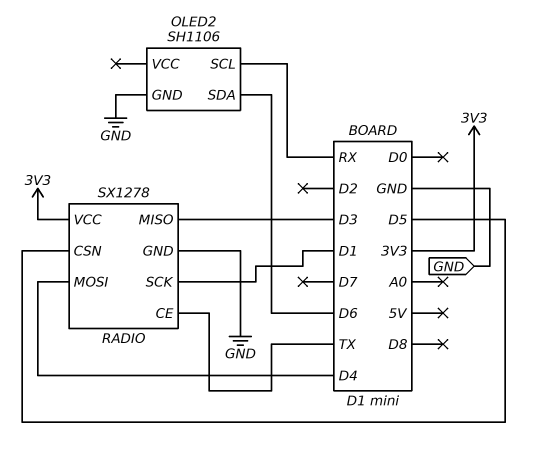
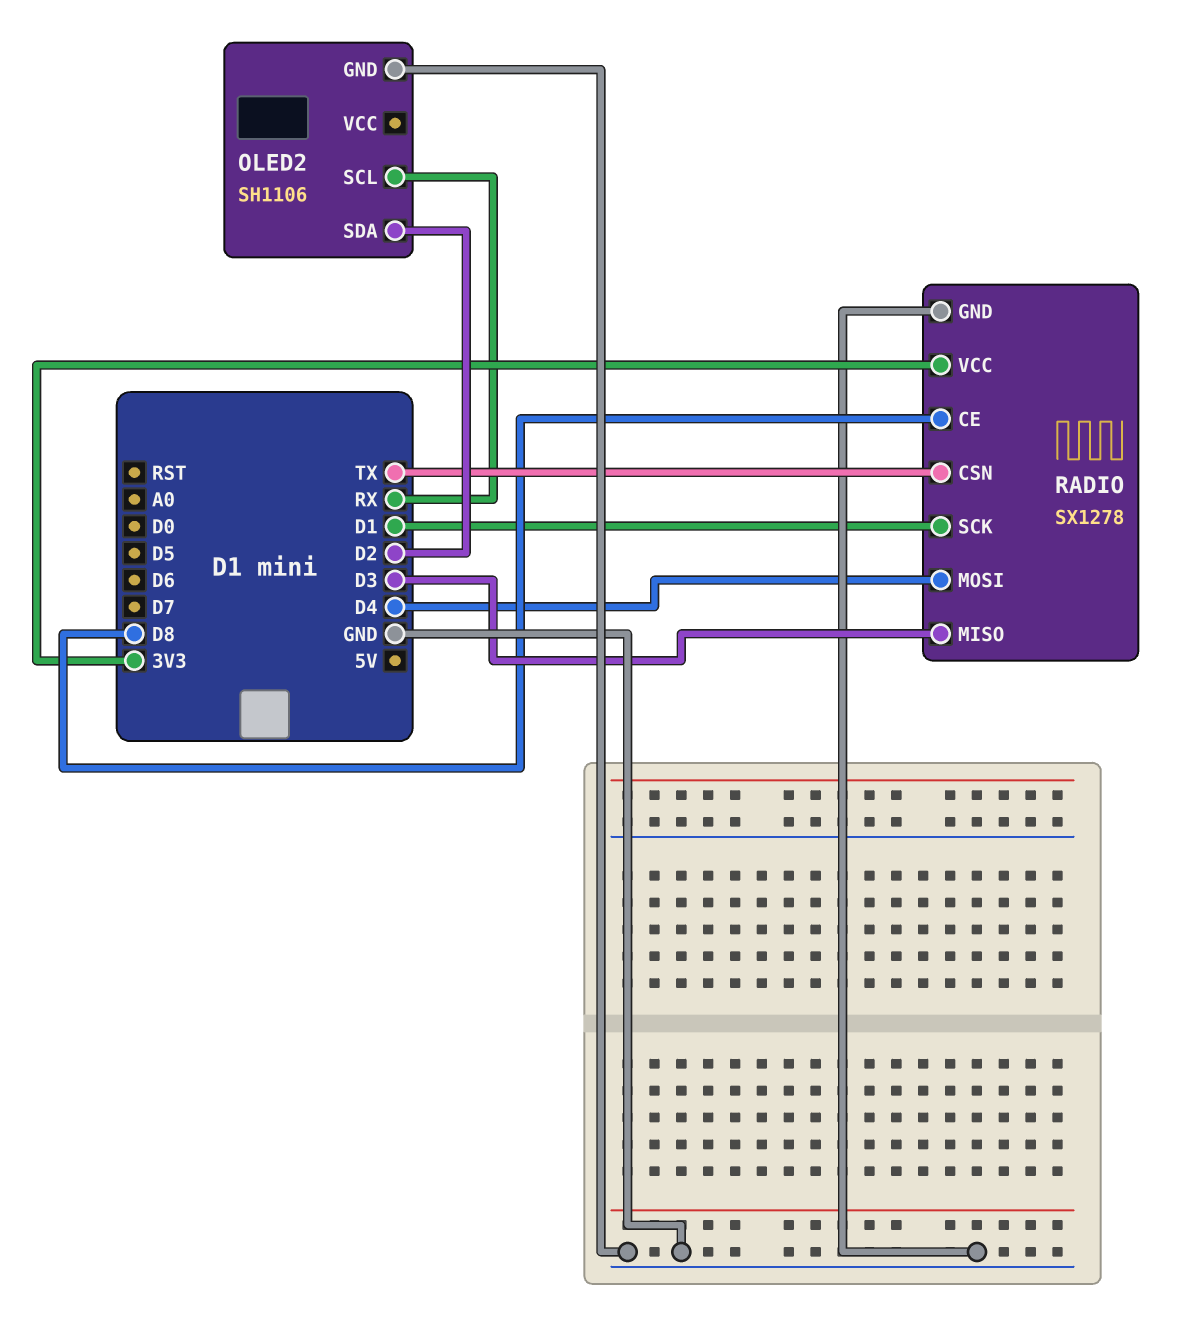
OLED2 pin SDA: D6 -> D2
RADIO pin CE: TX -> D8
RADIO pin CSN: D5 -> TX

